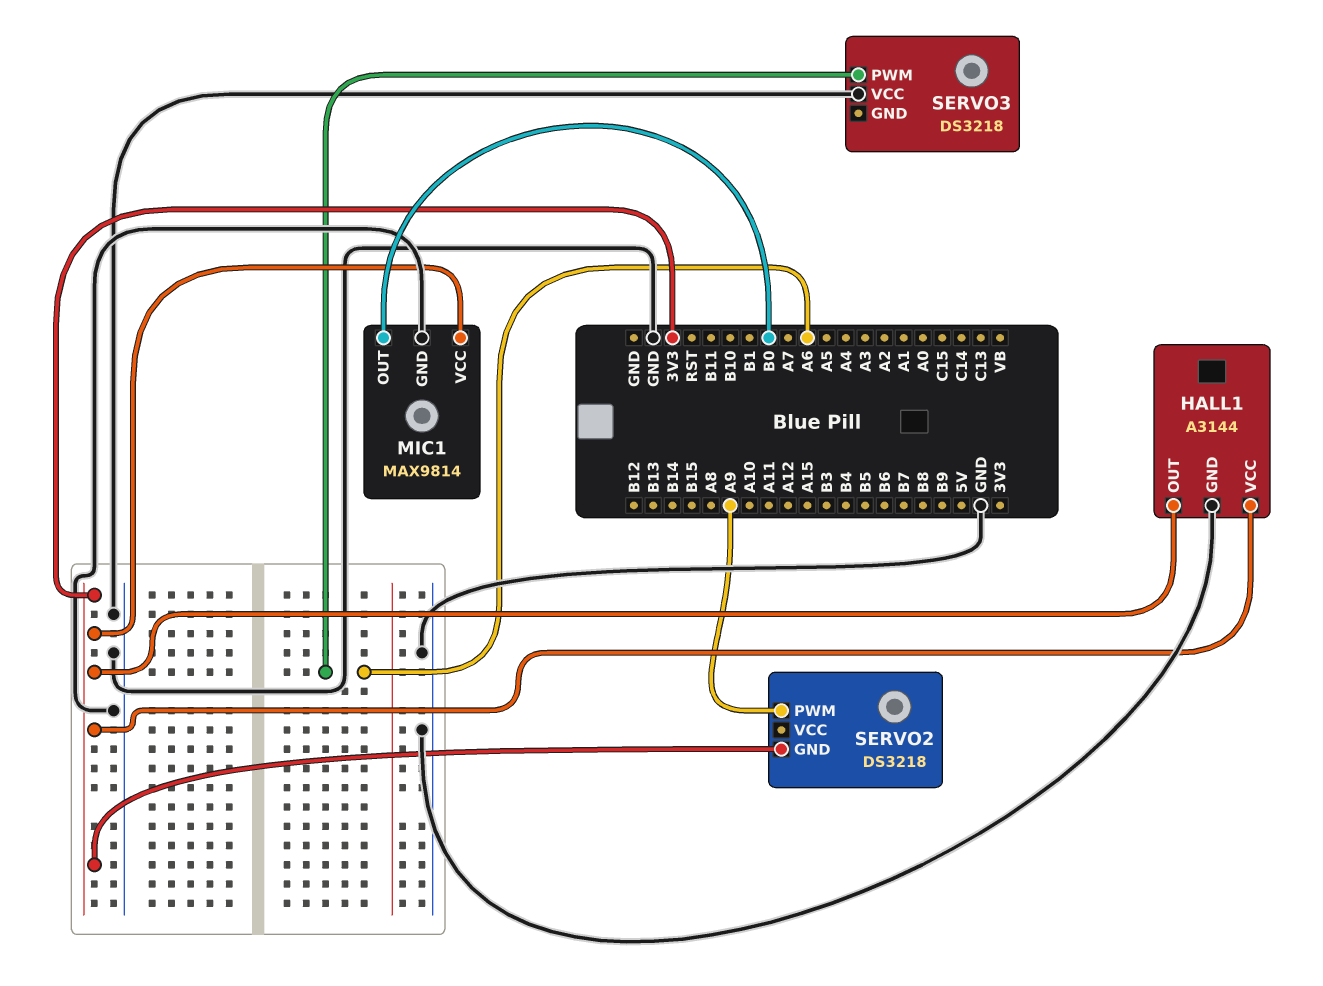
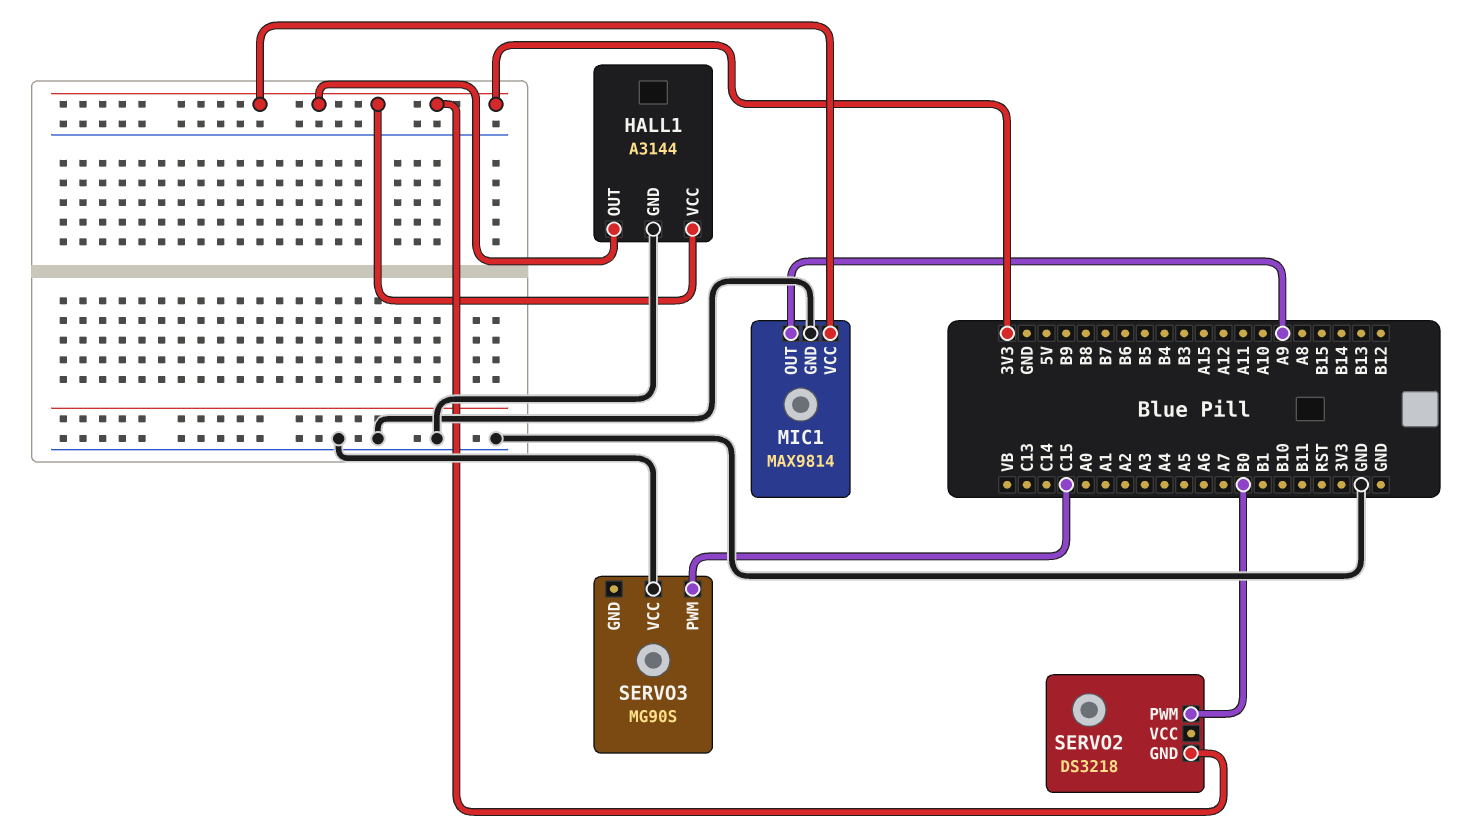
MIC1 pin OUT: B0 -> A9
SERVO2 pin PWM: A9 -> B0
SERVO3: DS3218 -> MG90S
SERVO3 pin PWM: A6 -> C15

